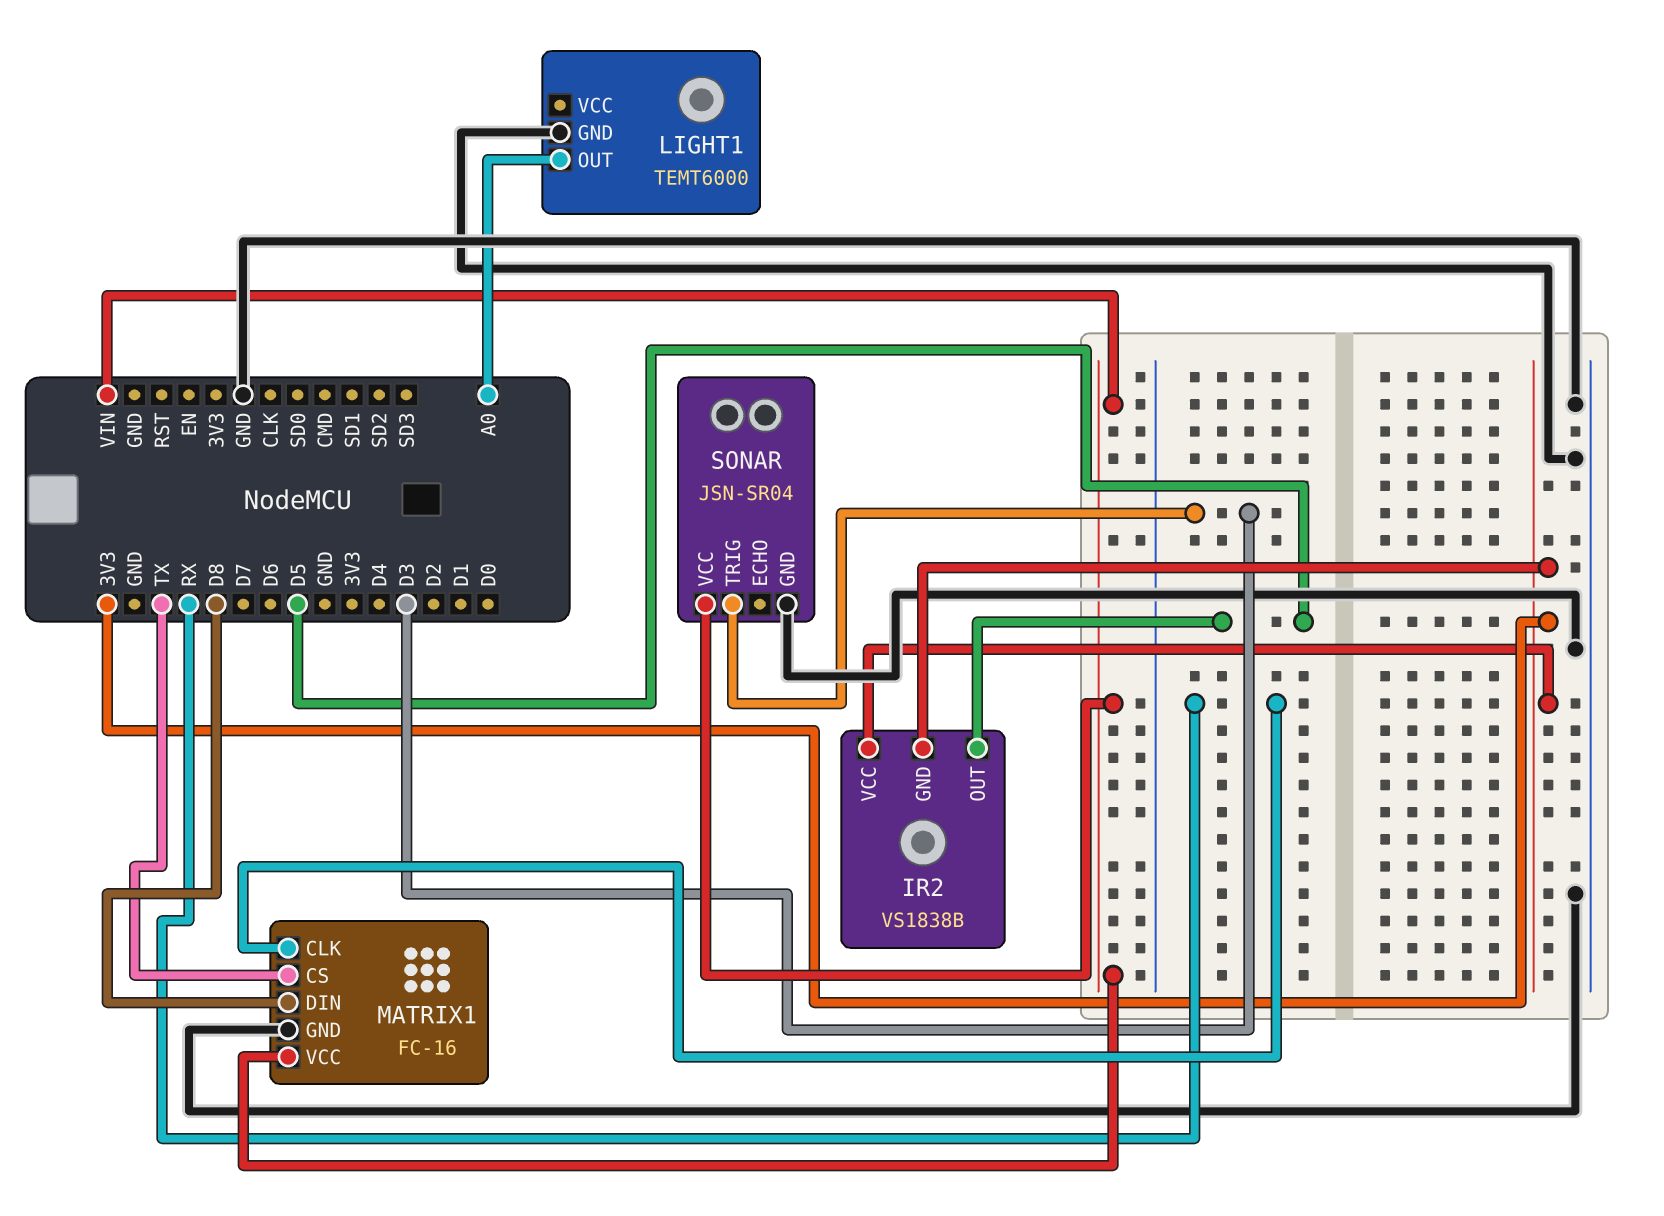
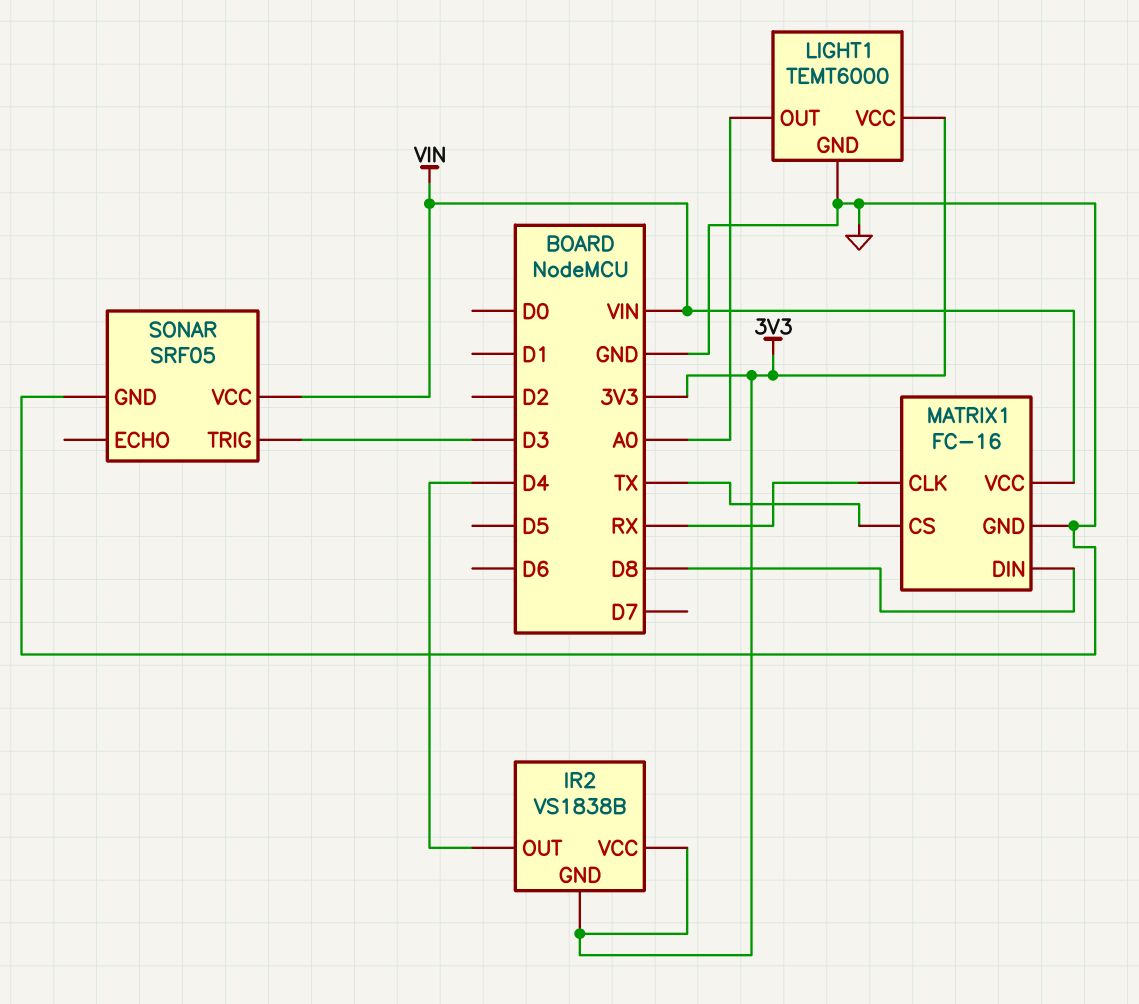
IR2 pin OUT: D5 -> D4
LIGHT1 pin VCC: none -> 3V3
SONAR: JSN-SR04 -> SRF05

